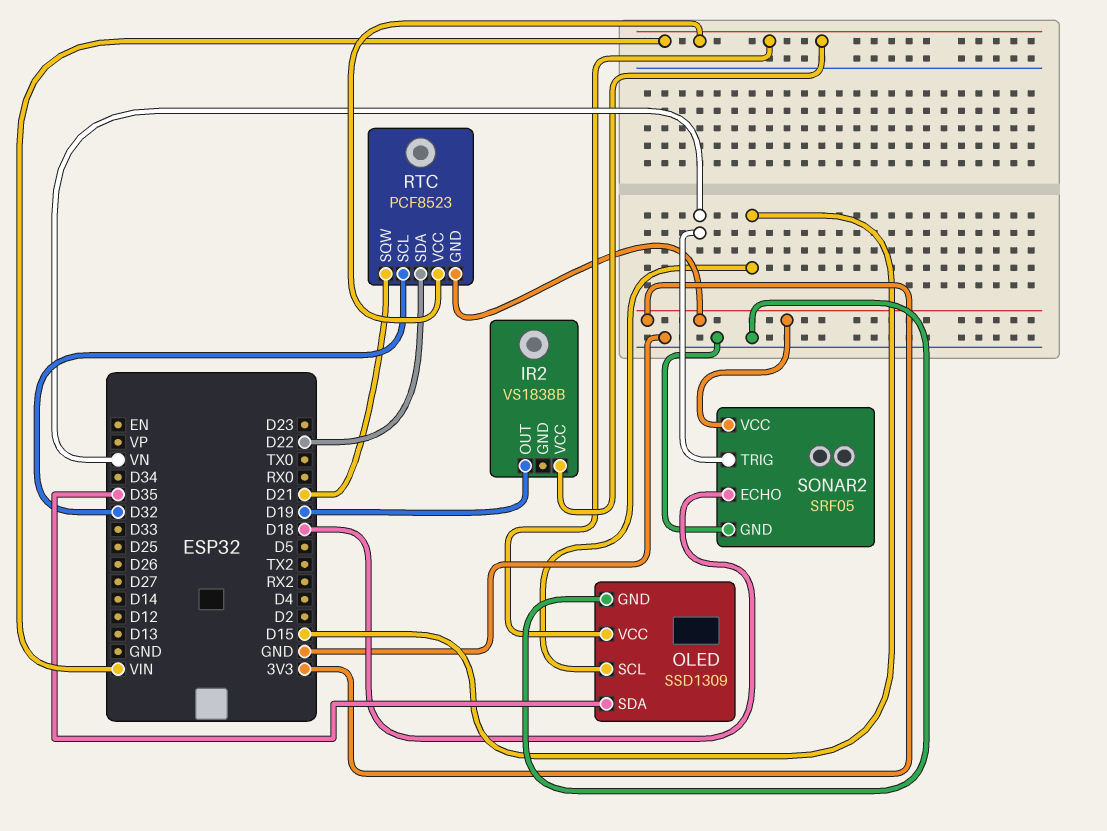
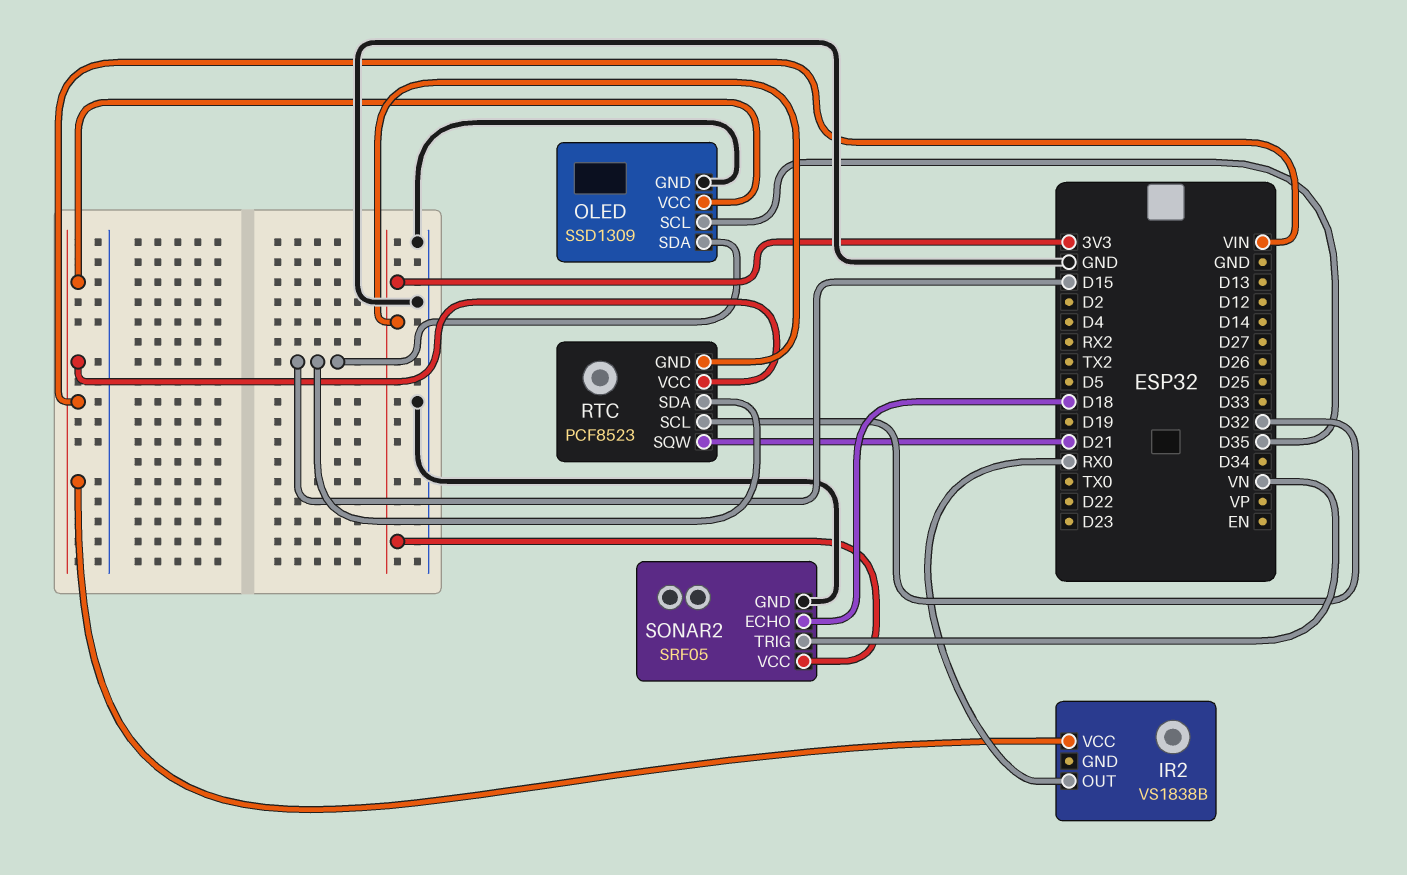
IR2 pin OUT: D19 -> RX0
OLED pin SCL: D15 -> D35
OLED pin SDA: D35 -> D15
RTC pin SDA: D22 -> D15

